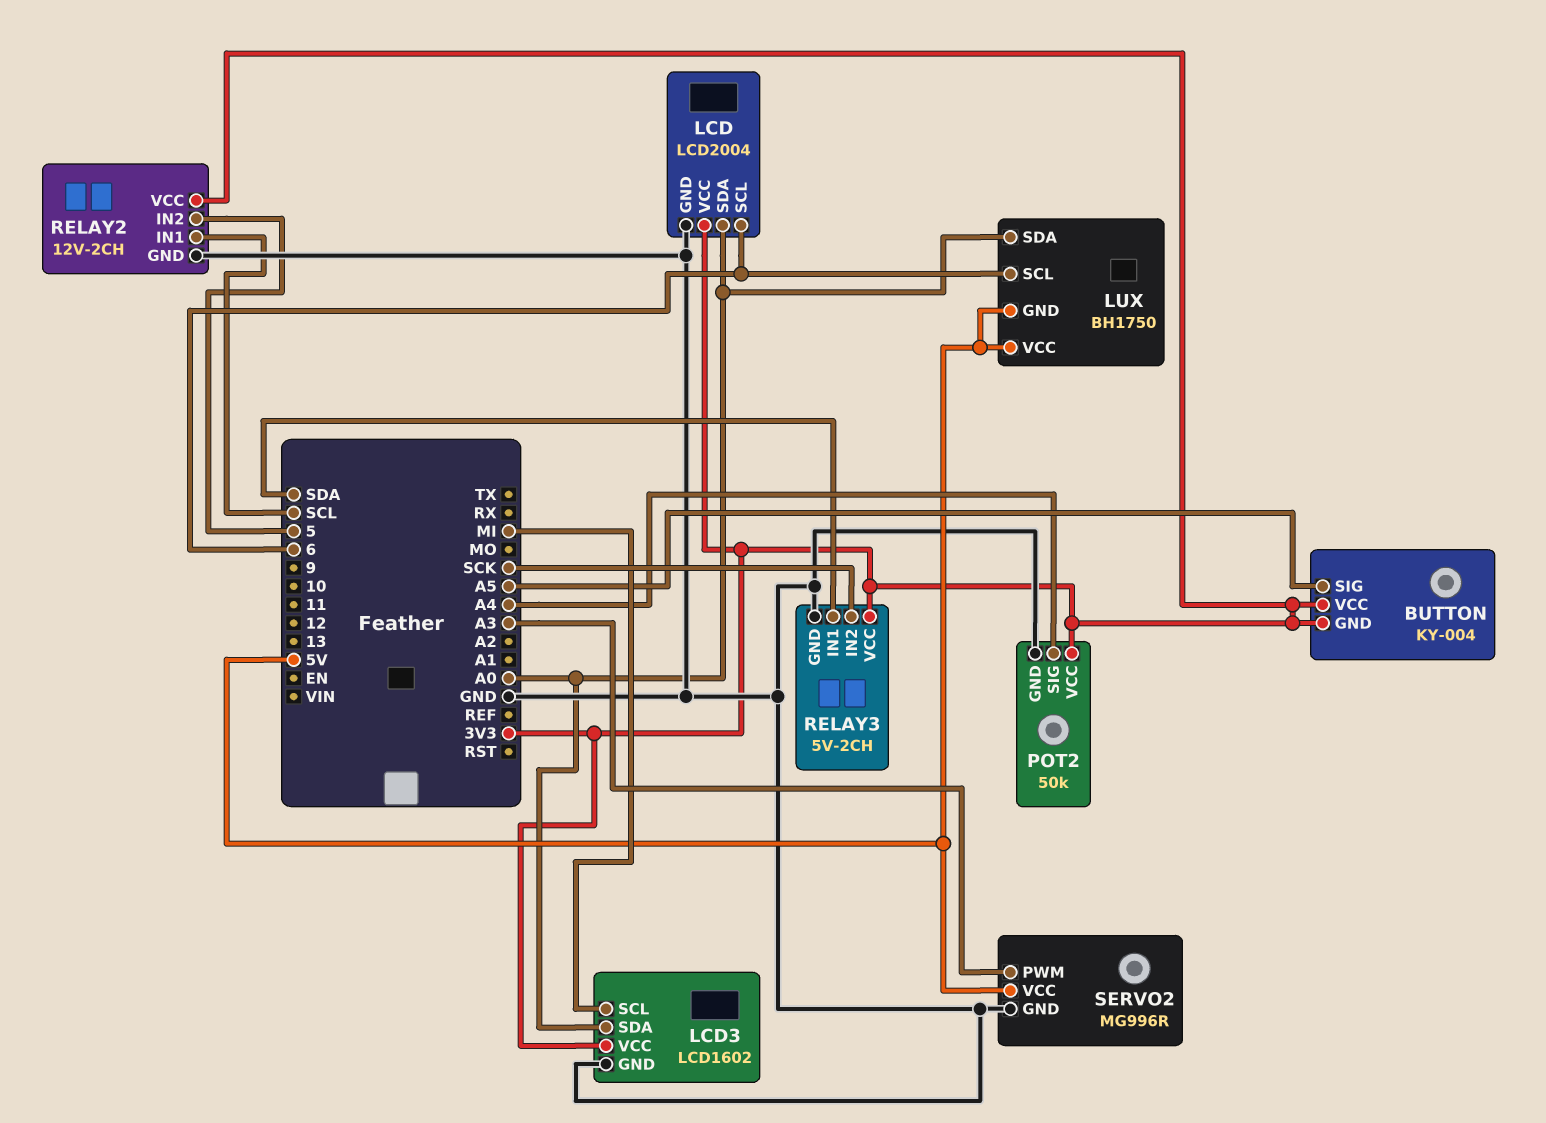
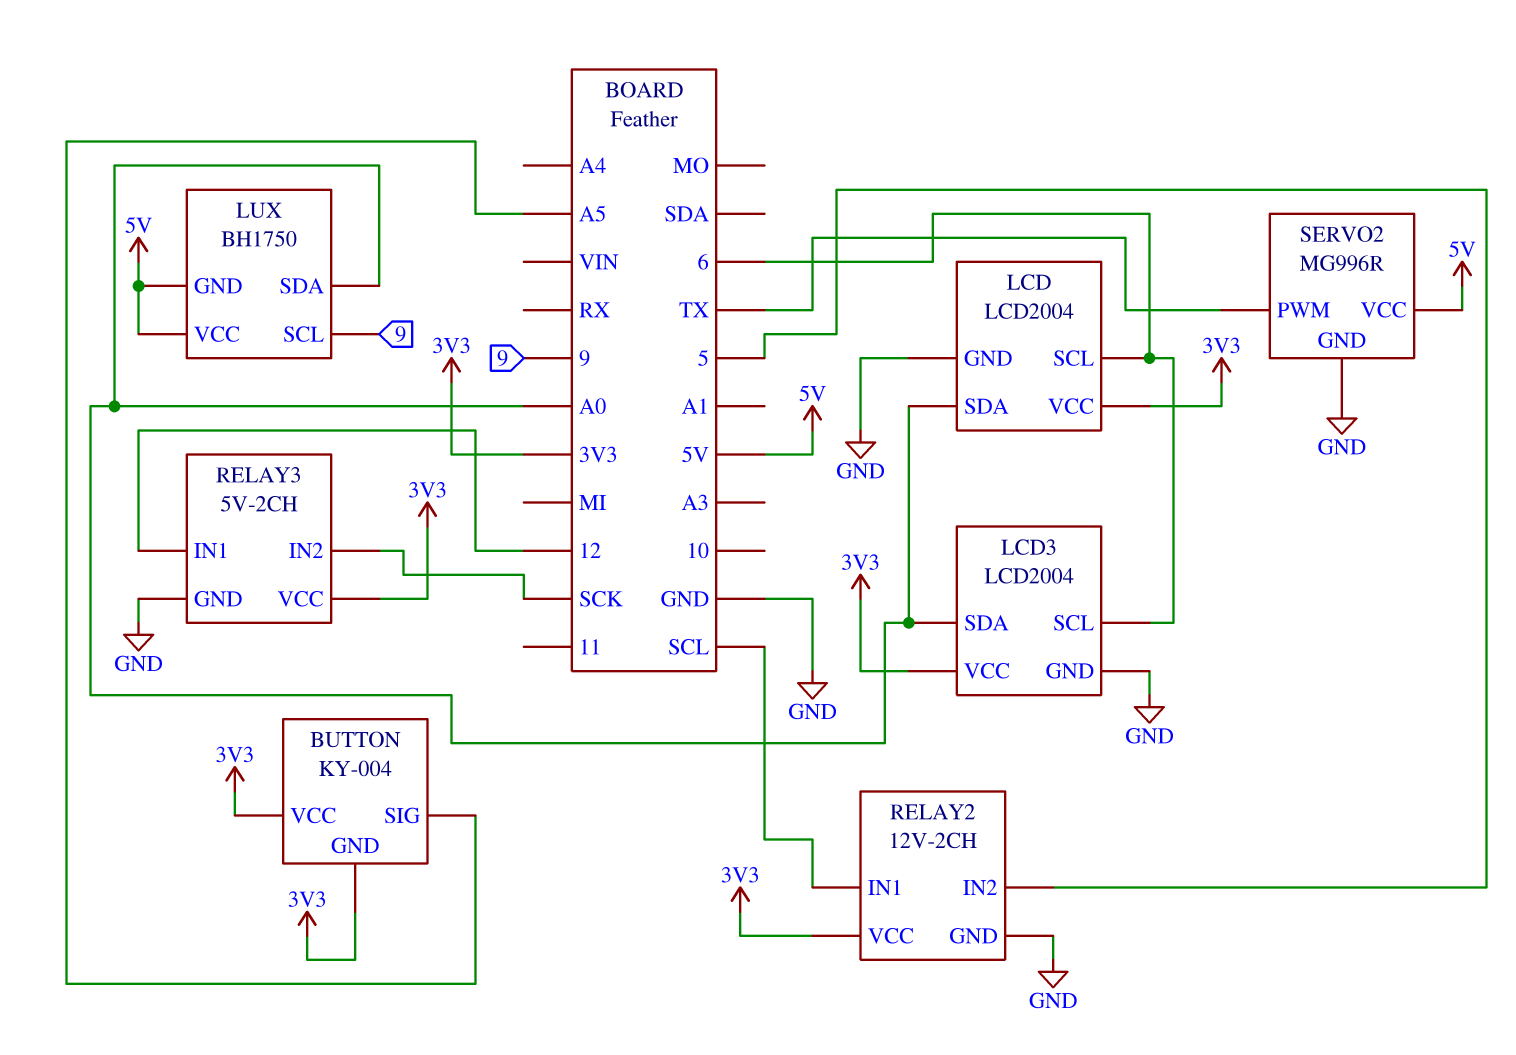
LCD3: LCD1602 -> LCD2004
LCD3 pin SCL: MI -> 6
LUX pin SCL: 6 -> 9
POT2: 50k -> none
POT2 pin GND: GND -> none
POT2 pin SIG: A4 -> none
POT2 pin VCC: 3V3 -> none
RELAY3 pin IN1: SDA -> 12
SERVO2 pin PWM: A3 -> TX

